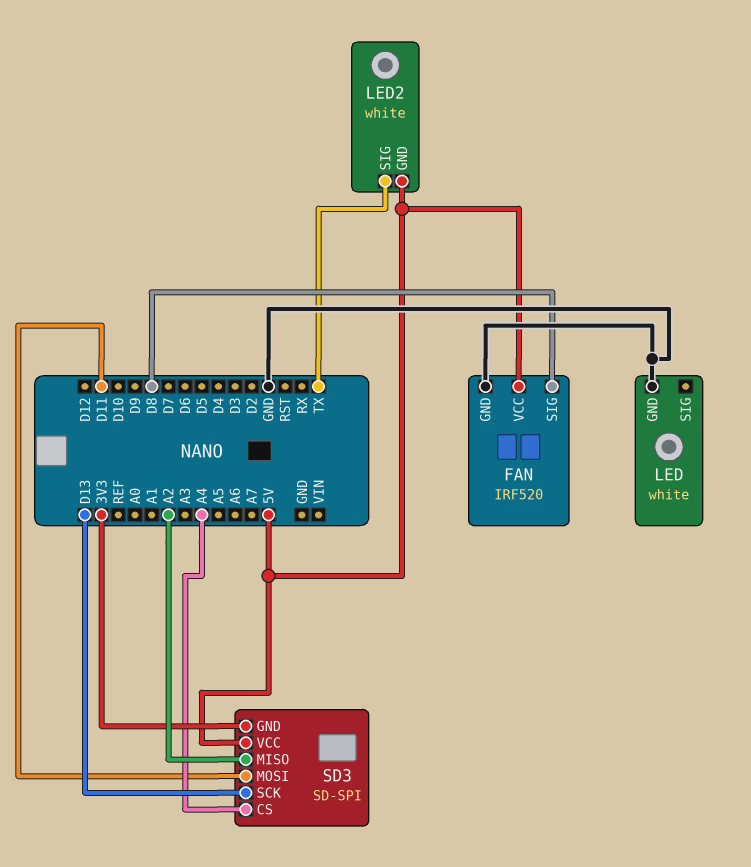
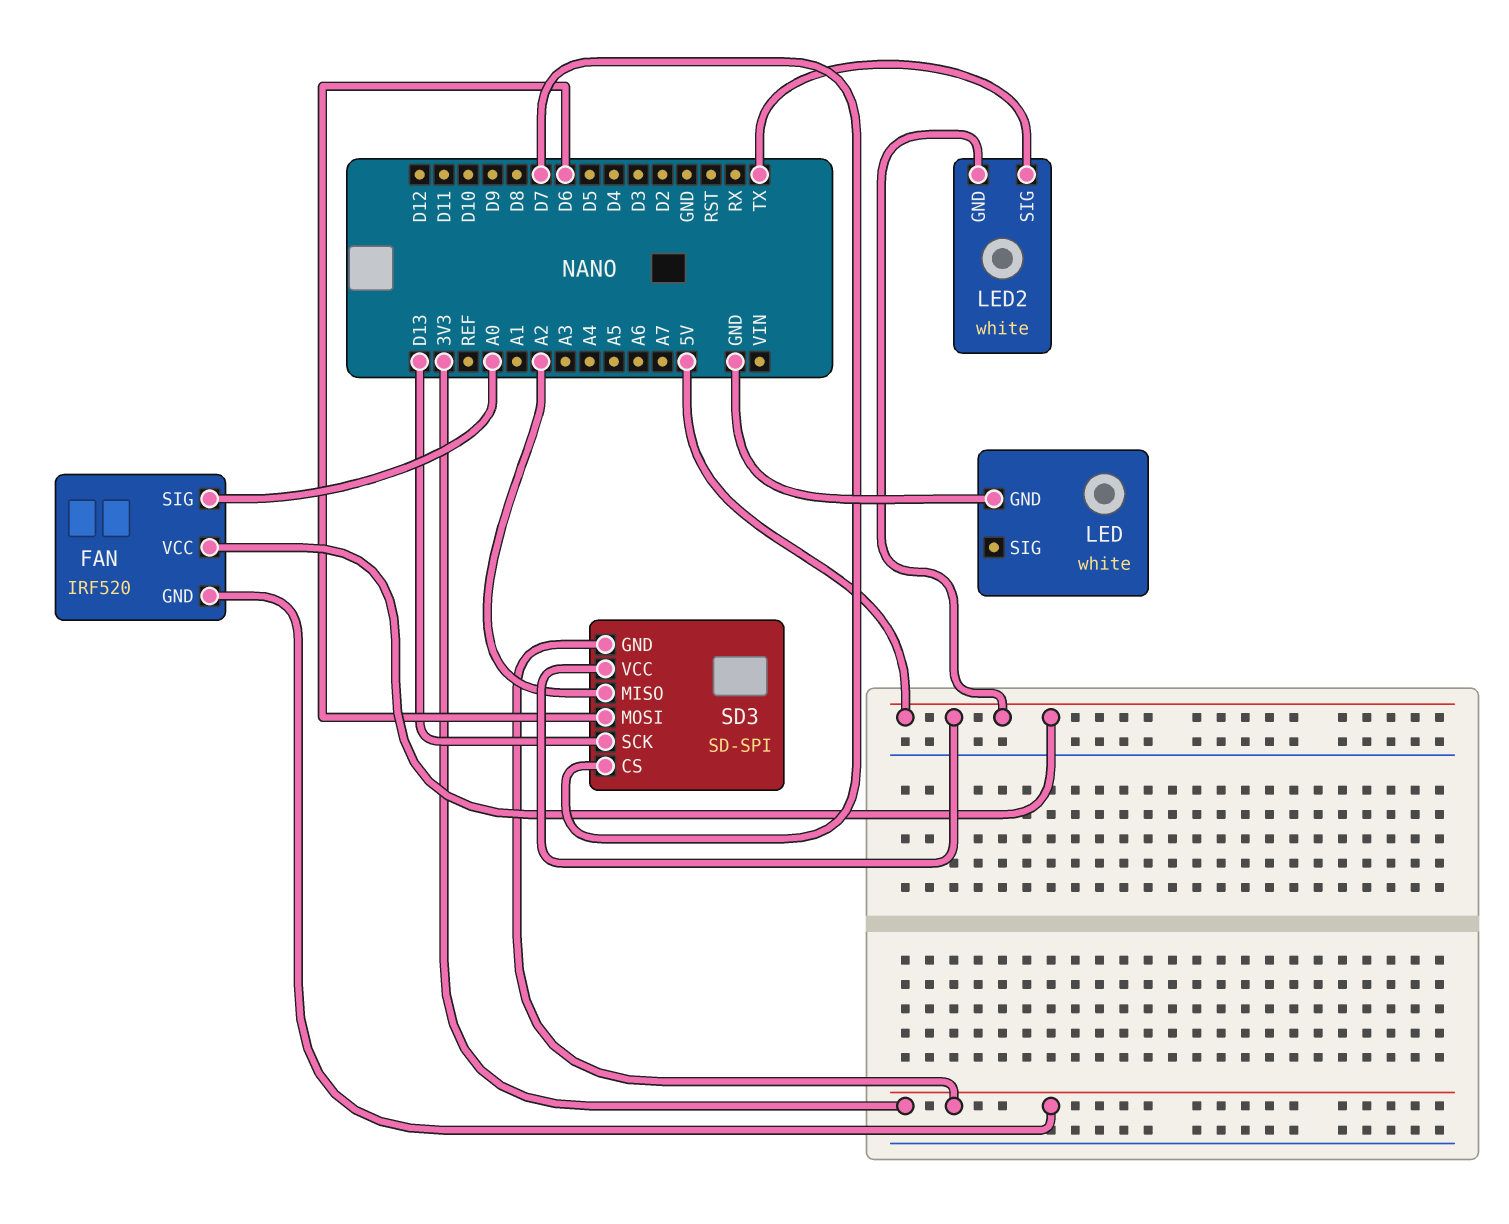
FAN pin GND: GND -> 3V3
FAN pin SIG: D8 -> A0
SD3 pin CS: A4 -> D7
SD3 pin MOSI: D11 -> D6

